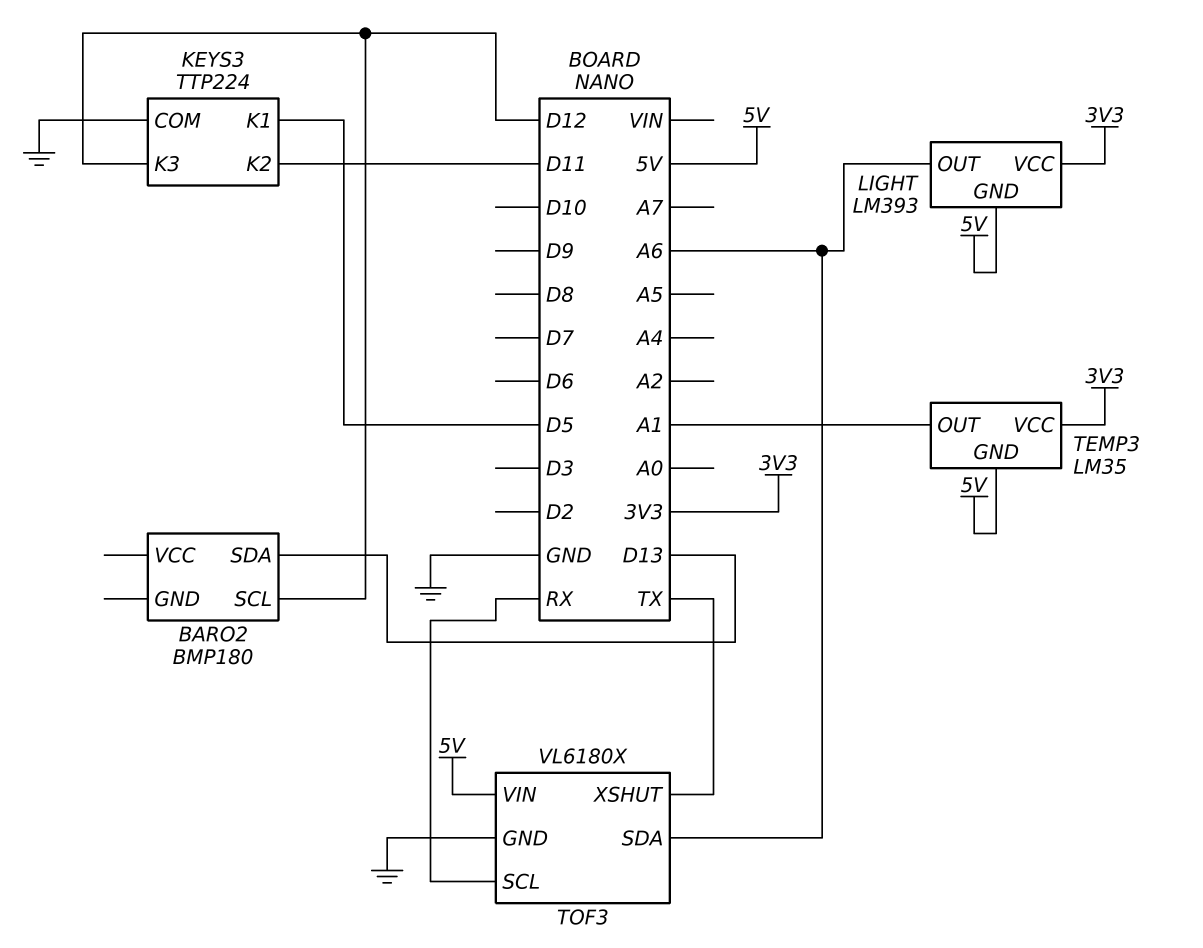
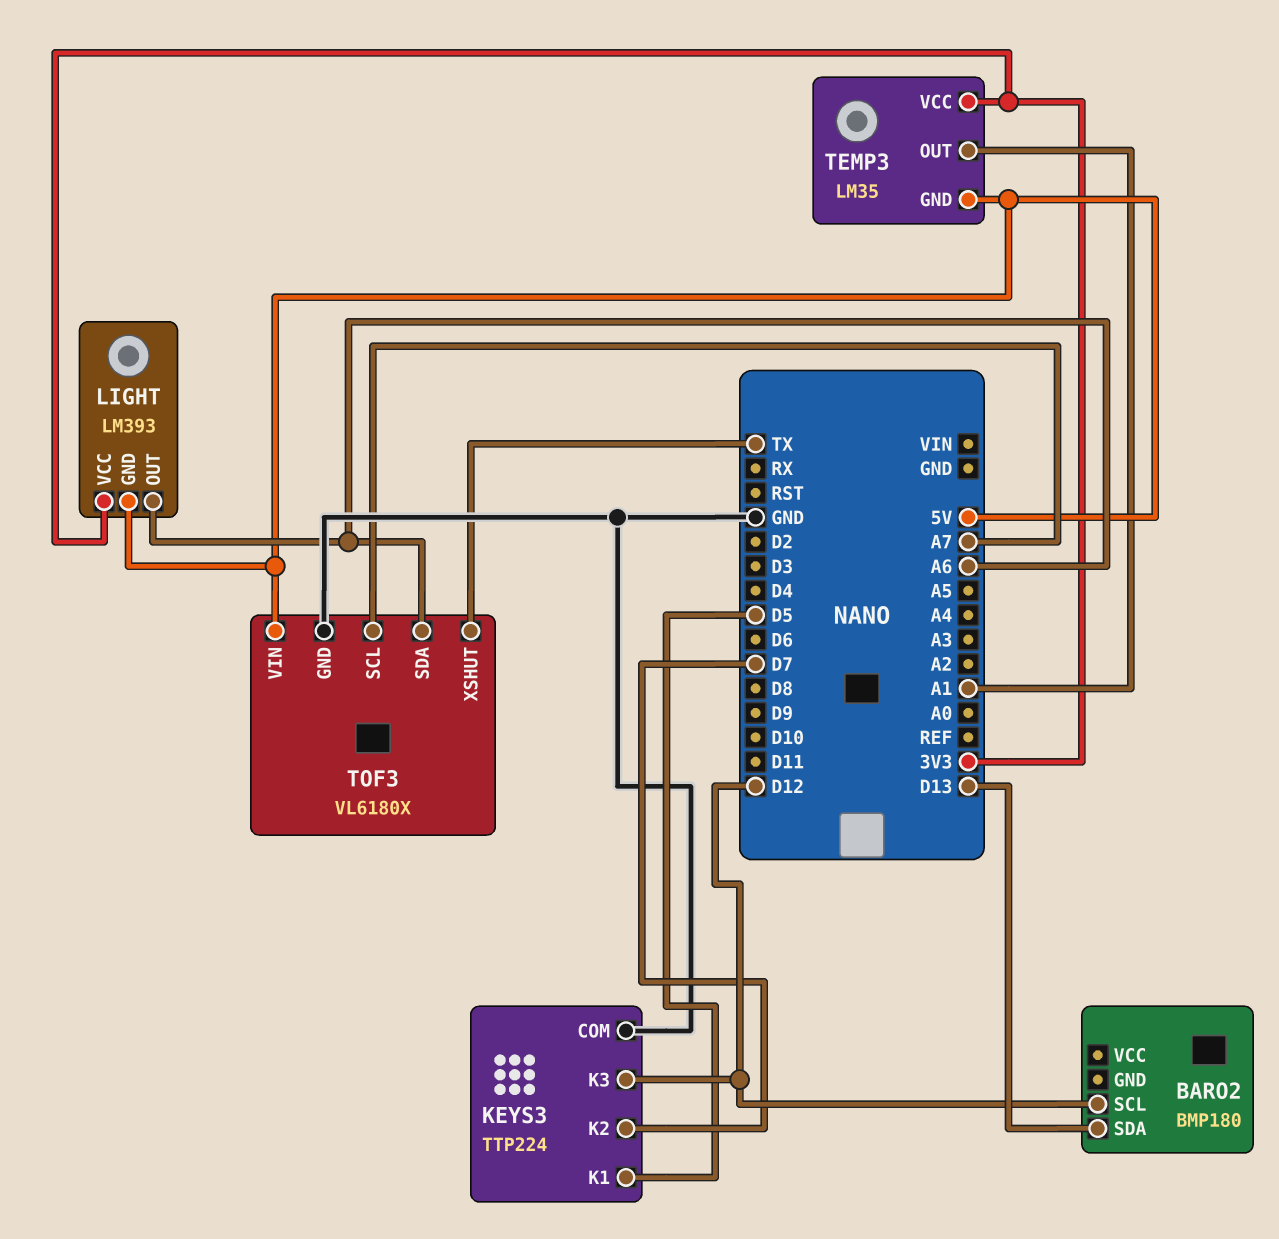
KEYS3 pin K2: D11 -> D7
TOF3 pin SCL: RX -> A7

